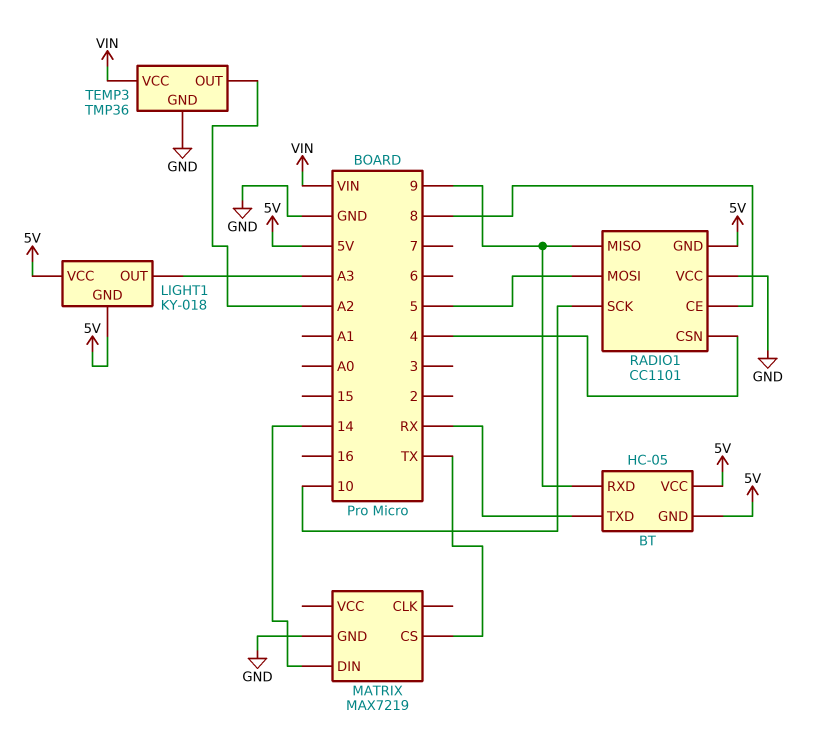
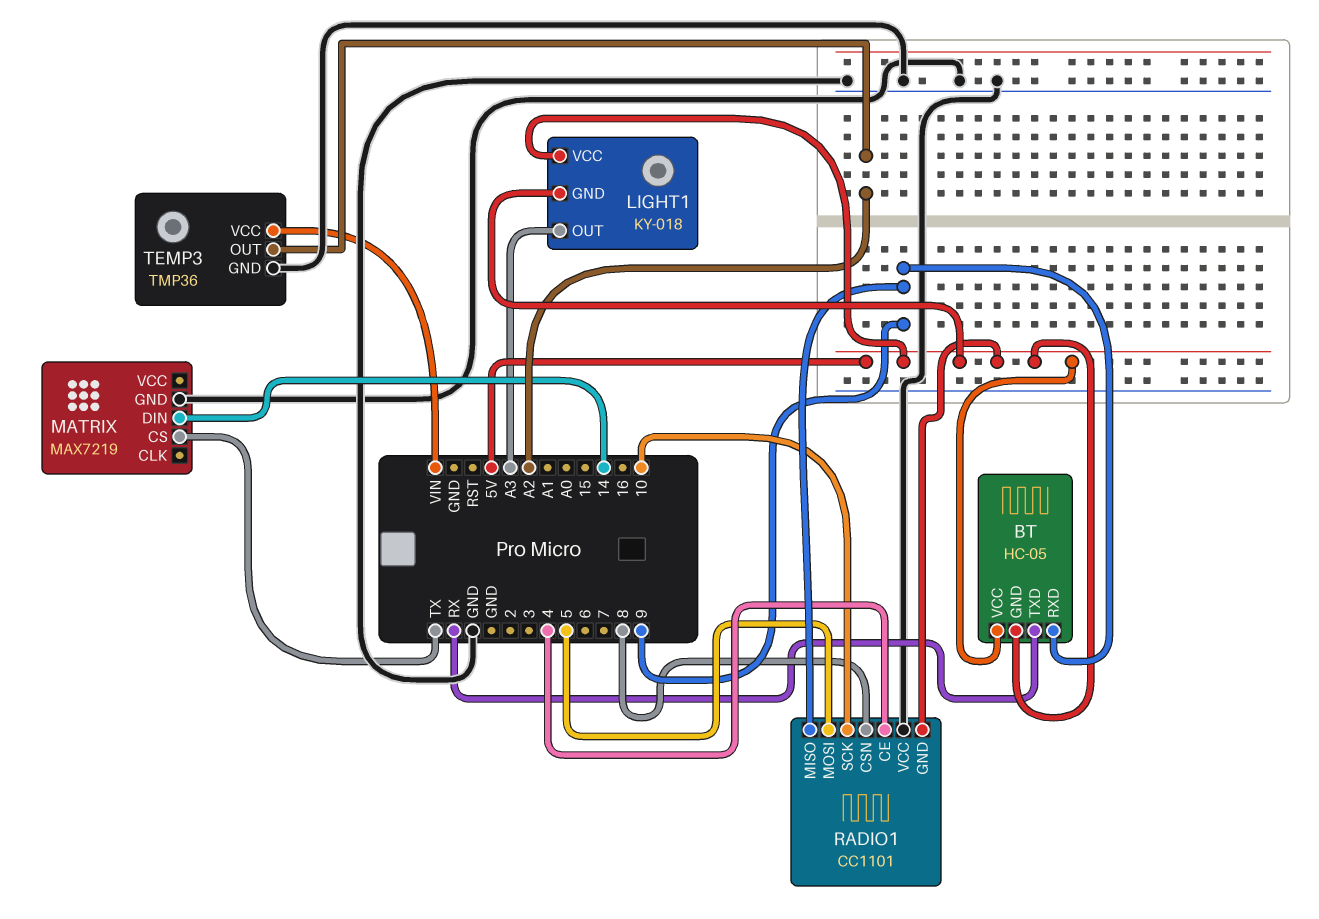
RADIO1 pin CE: 8 -> 4
RADIO1 pin CSN: 4 -> 8

